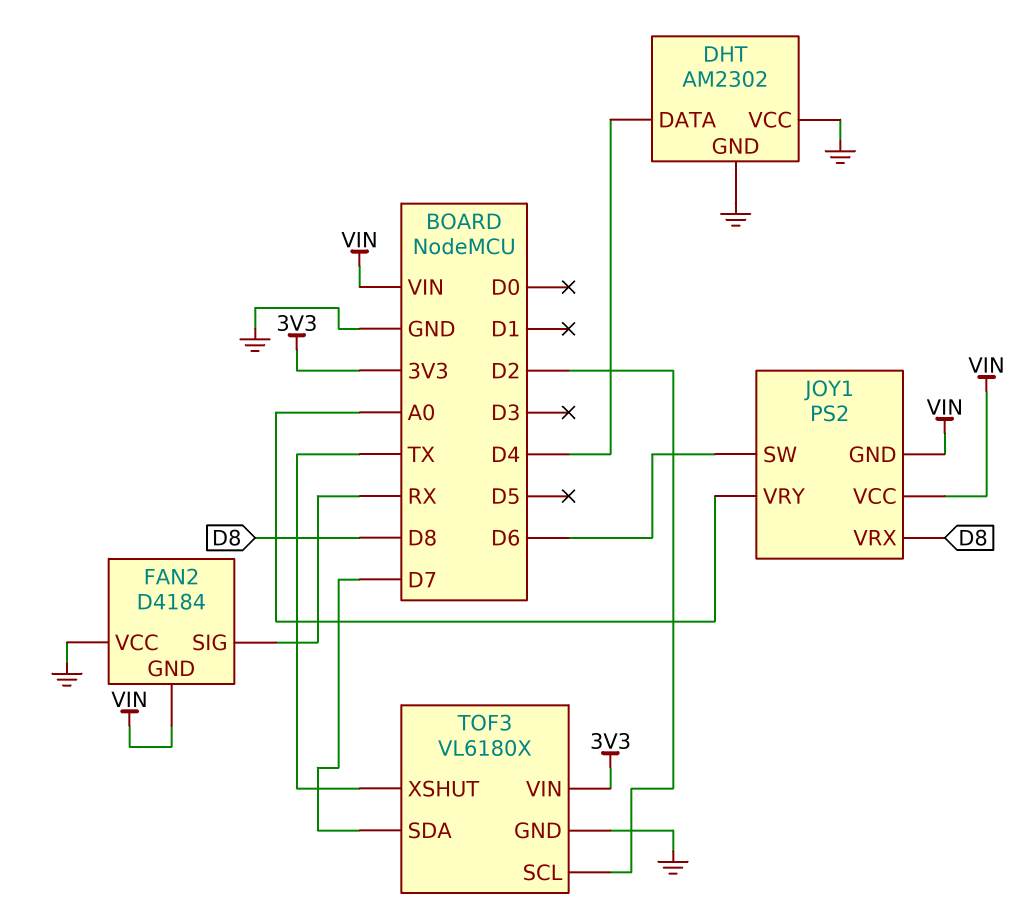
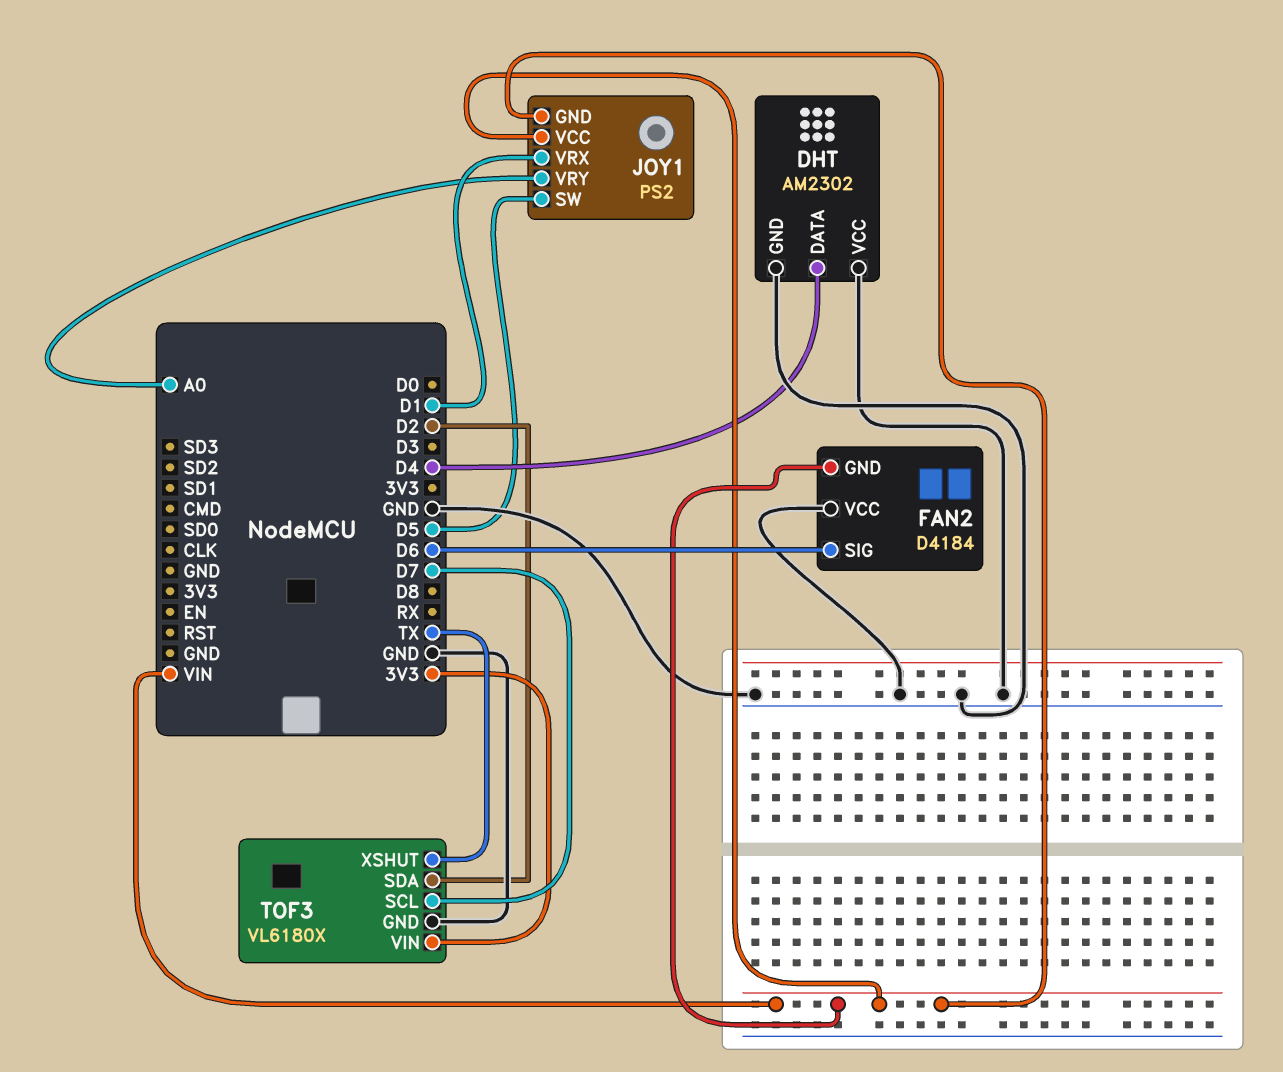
FAN2 pin SIG: RX -> D6
JOY1 pin SW: D6 -> D5
JOY1 pin VRX: D8 -> D1
TOF3 pin SCL: D2 -> D7
TOF3 pin SDA: D7 -> D2

